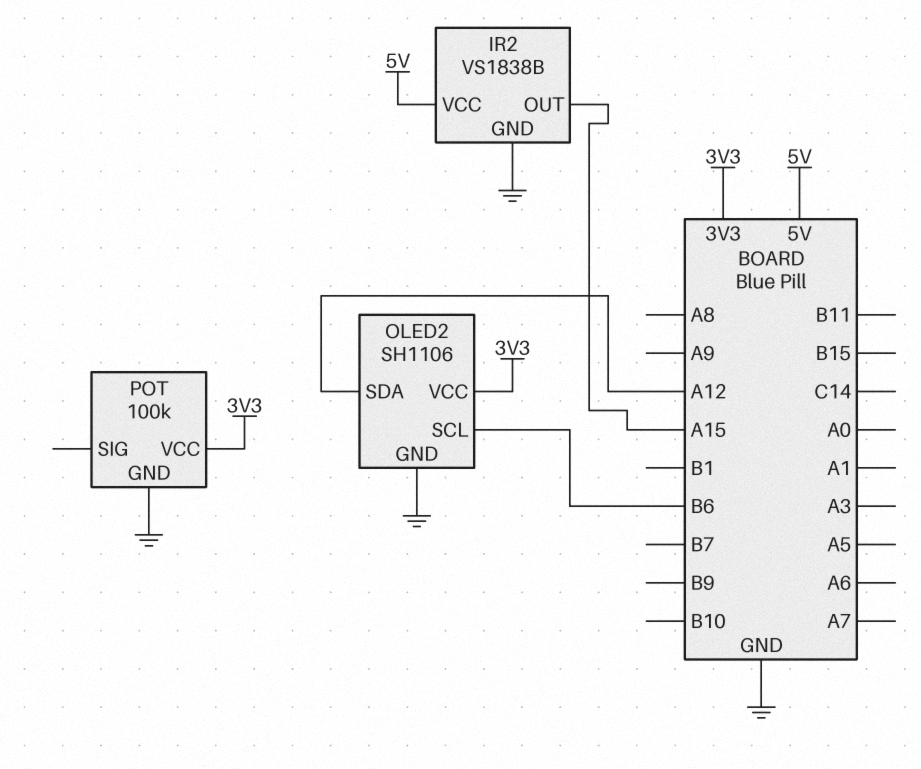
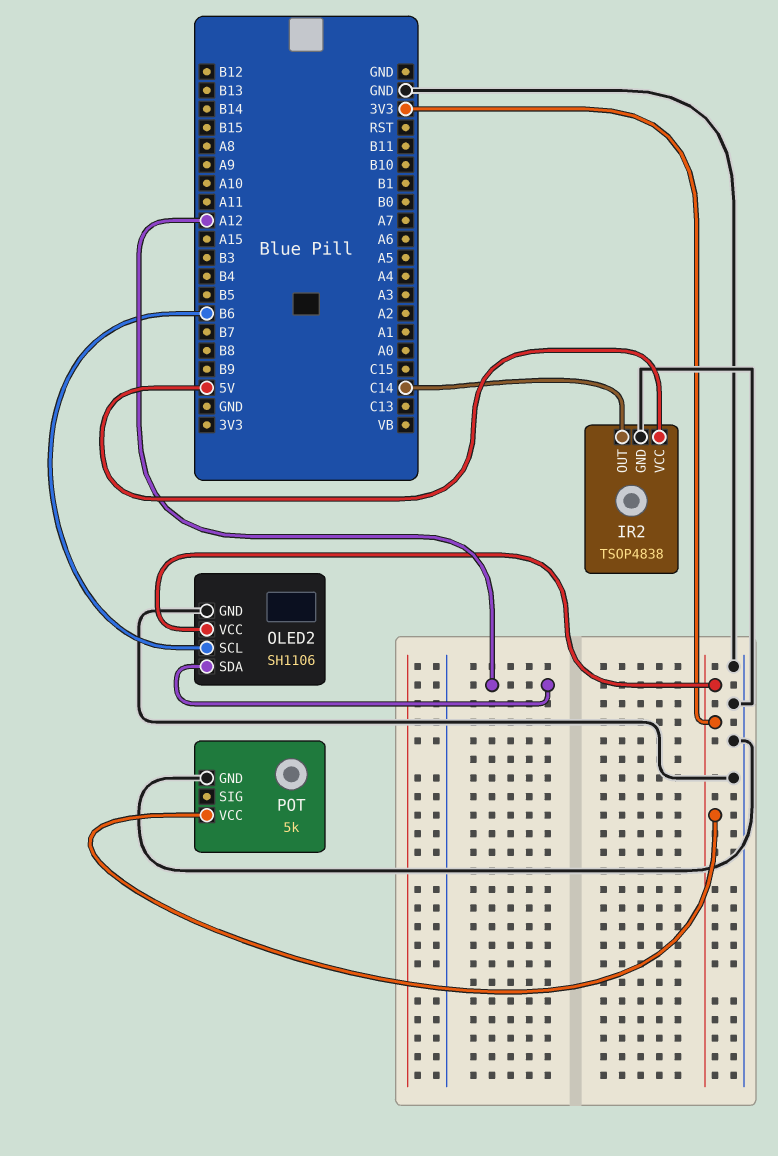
IR2: VS1838B -> TSOP4838
IR2 pin OUT: A15 -> C14
POT: 100k -> 5k

